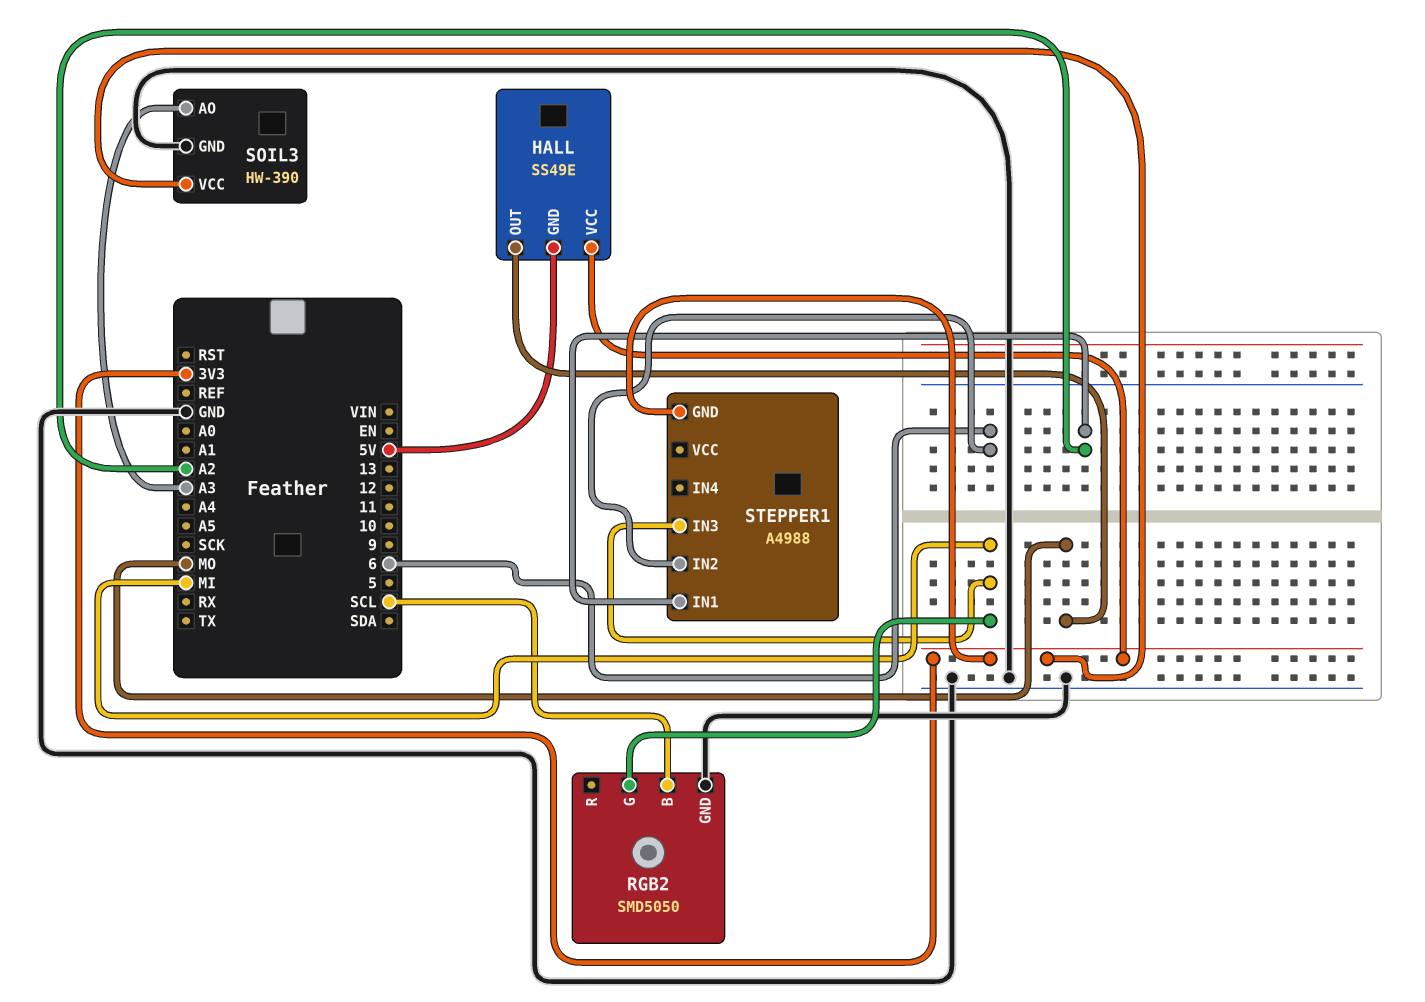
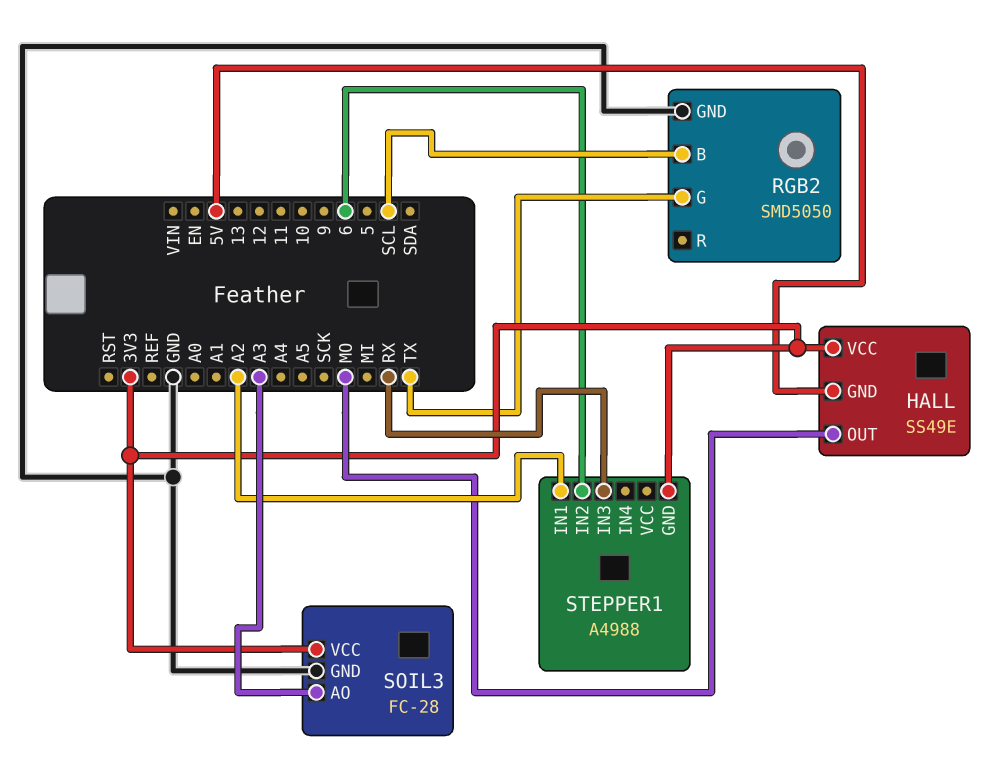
RGB2 pin G: MI -> TX
SOIL3: HW-390 -> FC-28
STEPPER1 pin IN3: MI -> RX

